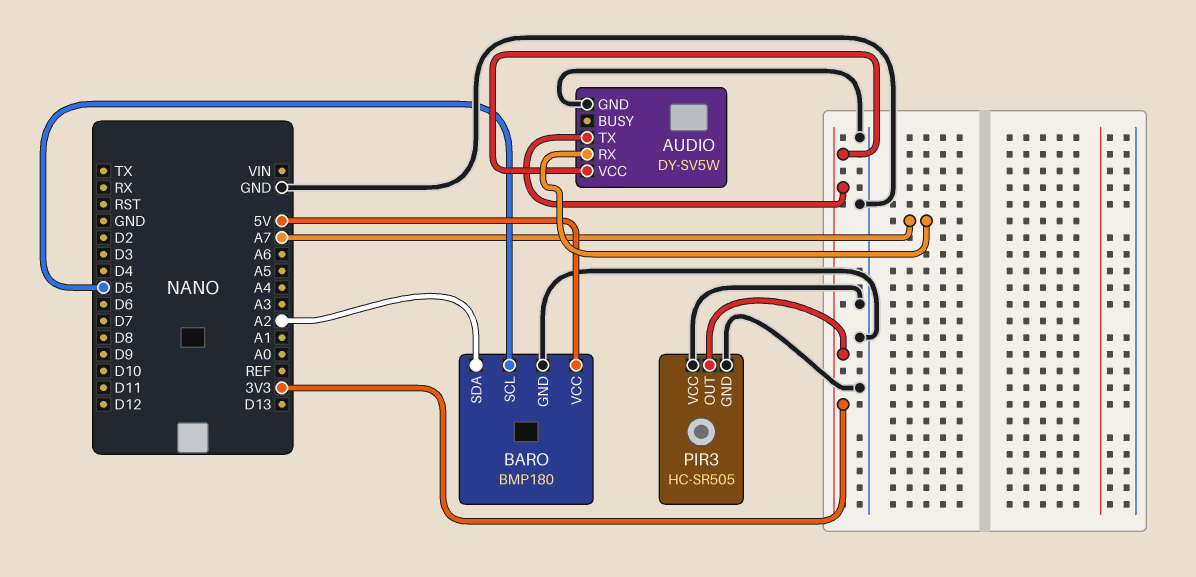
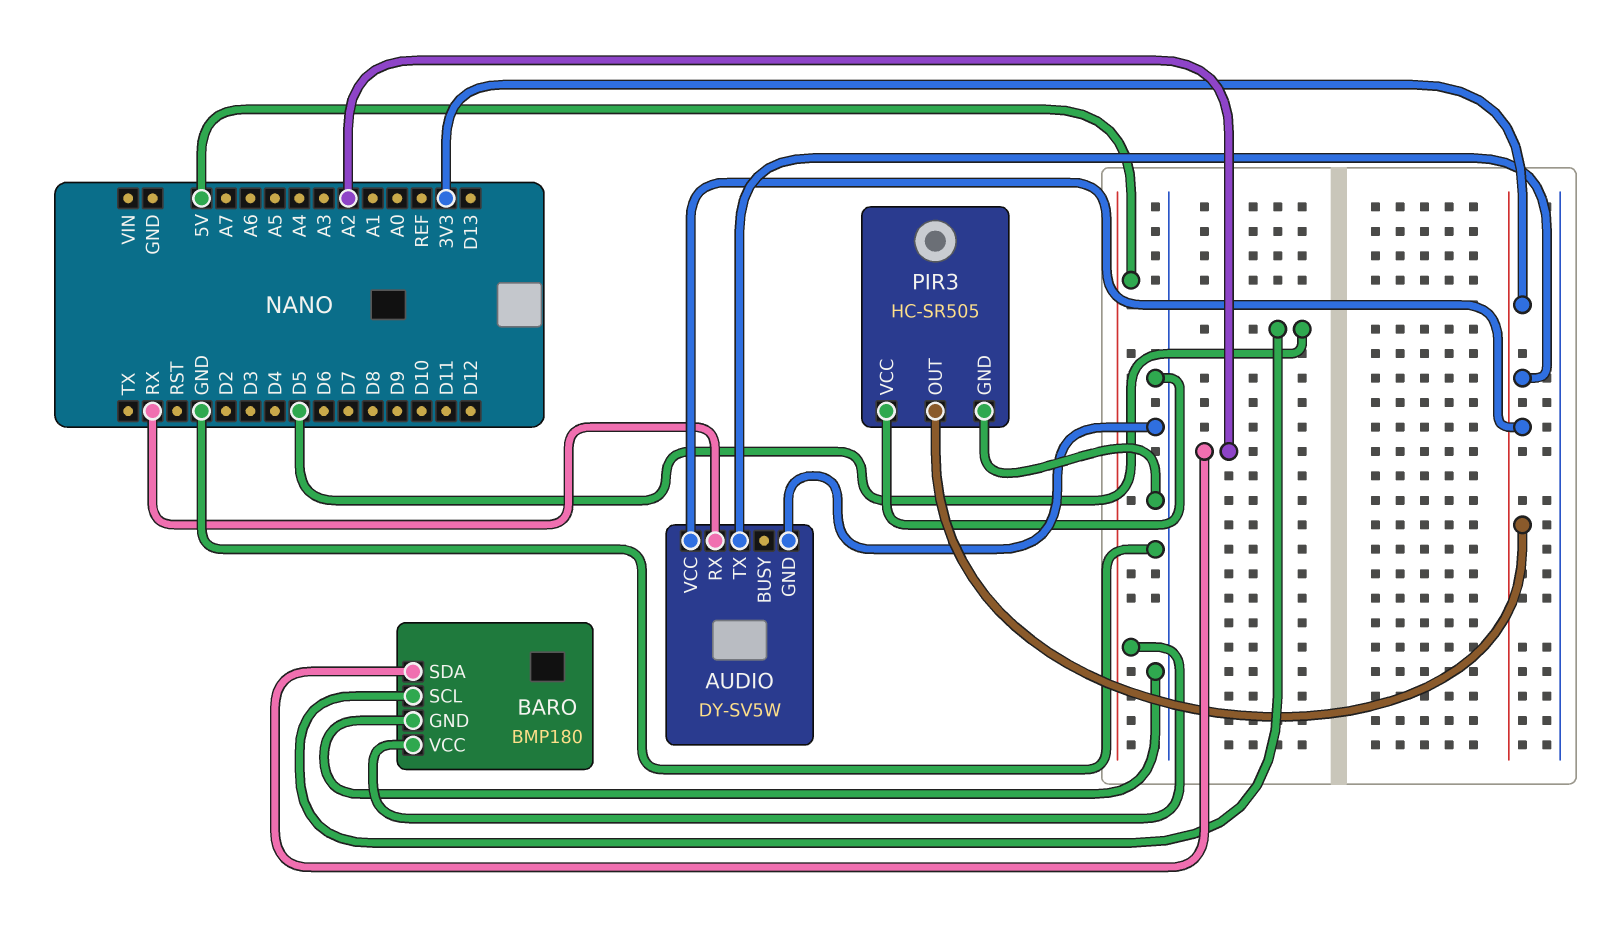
AUDIO pin RX: A7 -> RX

